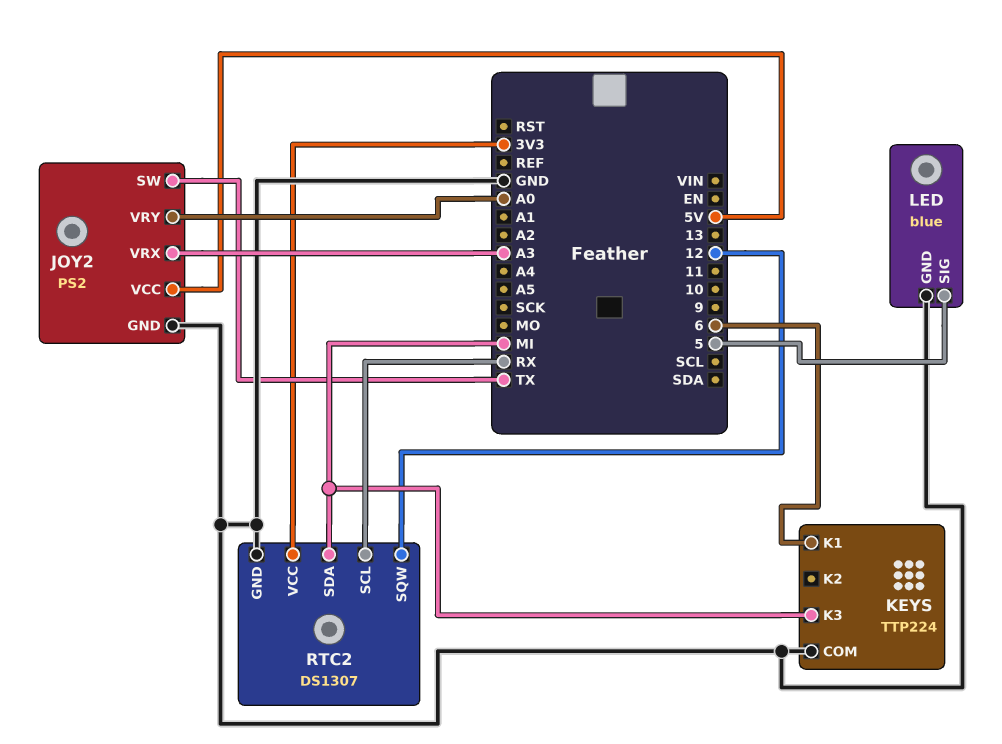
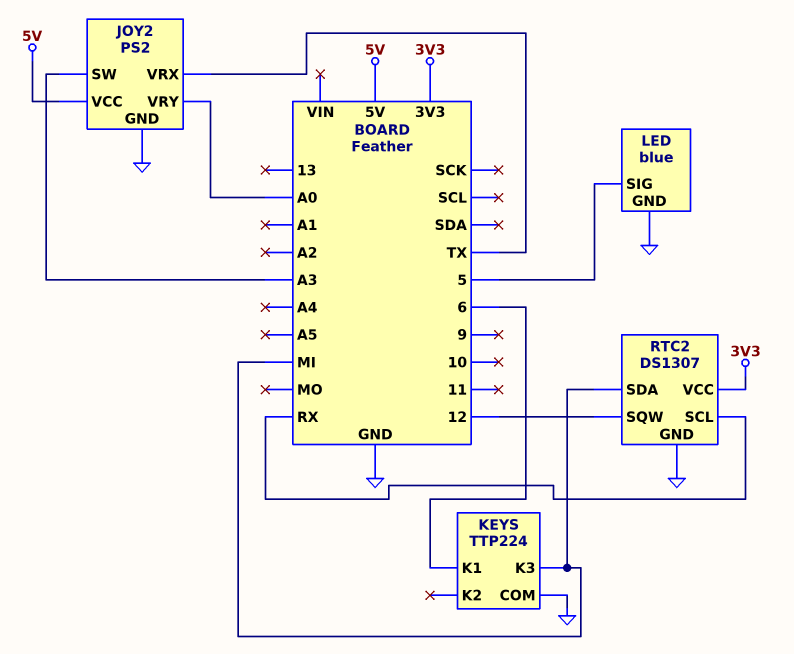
JOY2 pin SW: TX -> A3
JOY2 pin VRX: A3 -> TX

